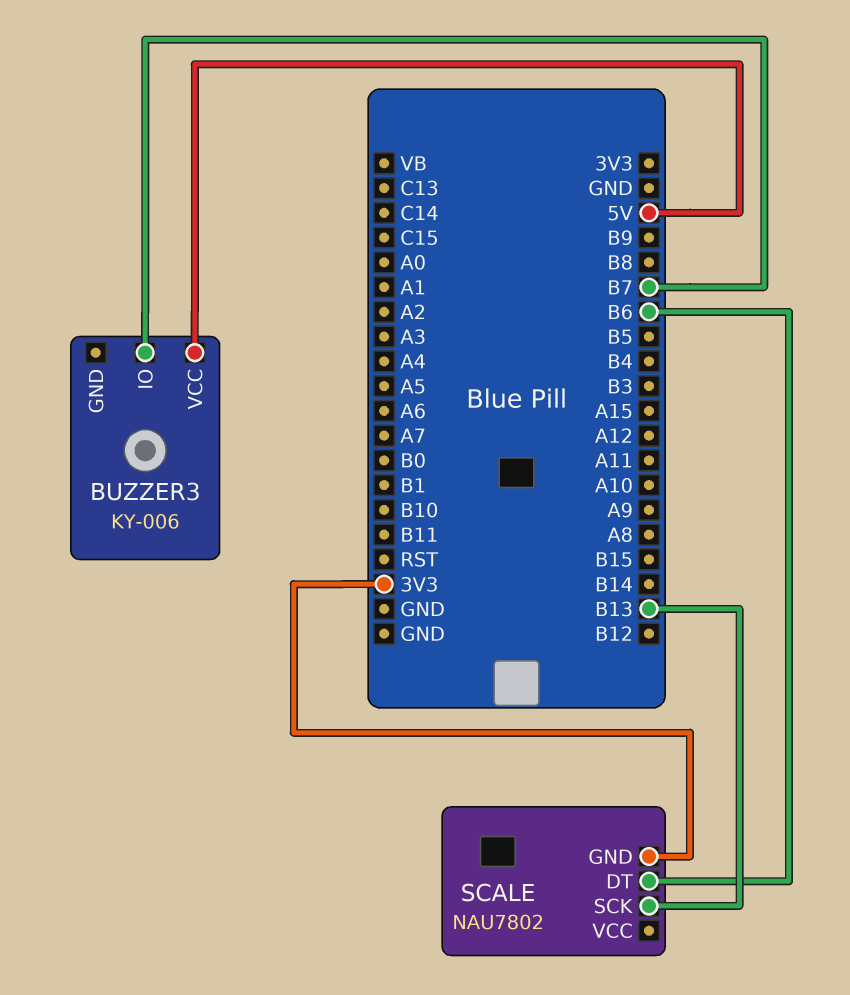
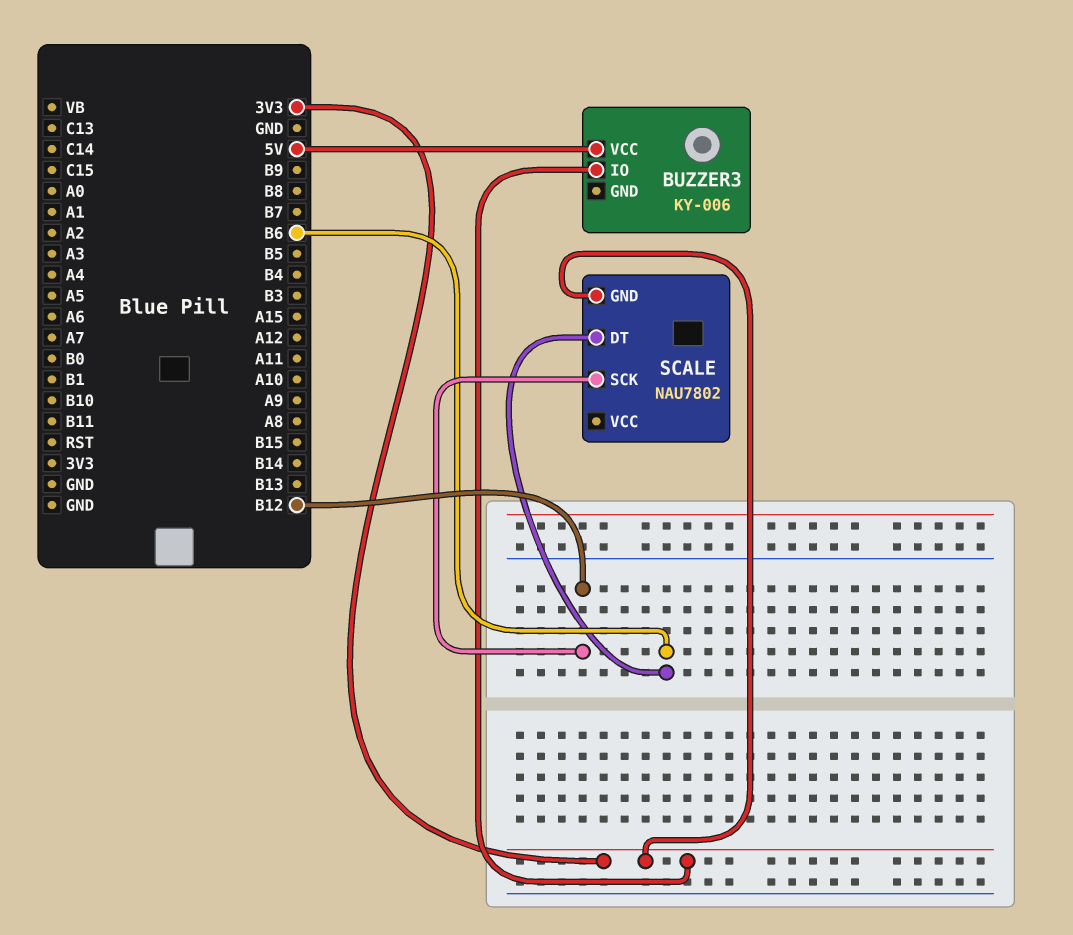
BUZZER3 pin IO: B7 -> 3V3
SCALE pin SCK: B13 -> B12

